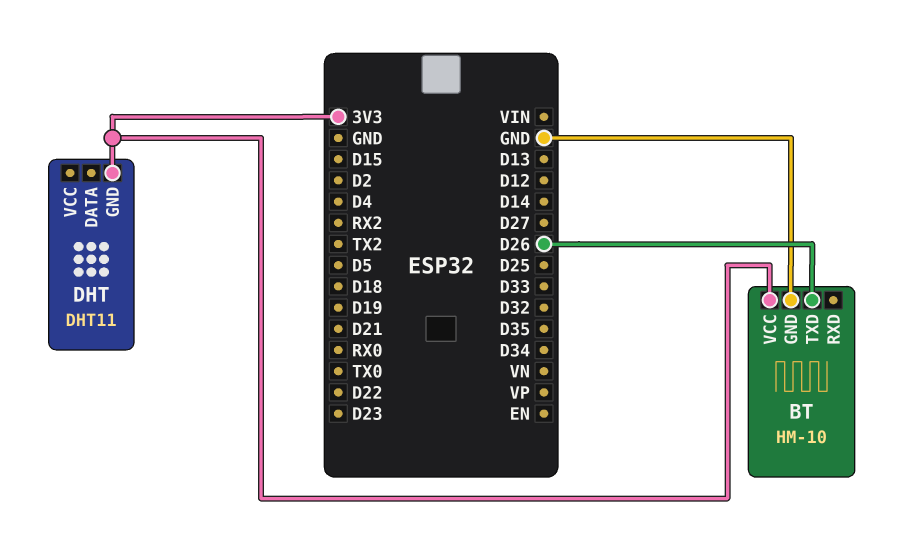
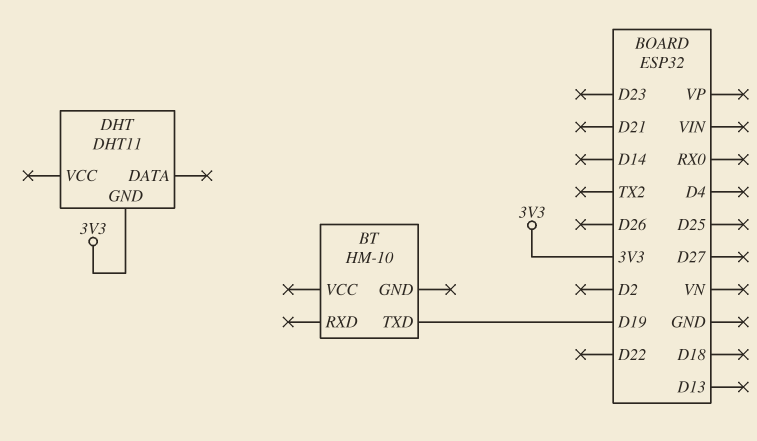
BT pin GND: GND -> none
BT pin TXD: D26 -> D19
BT pin VCC: 3V3 -> none

